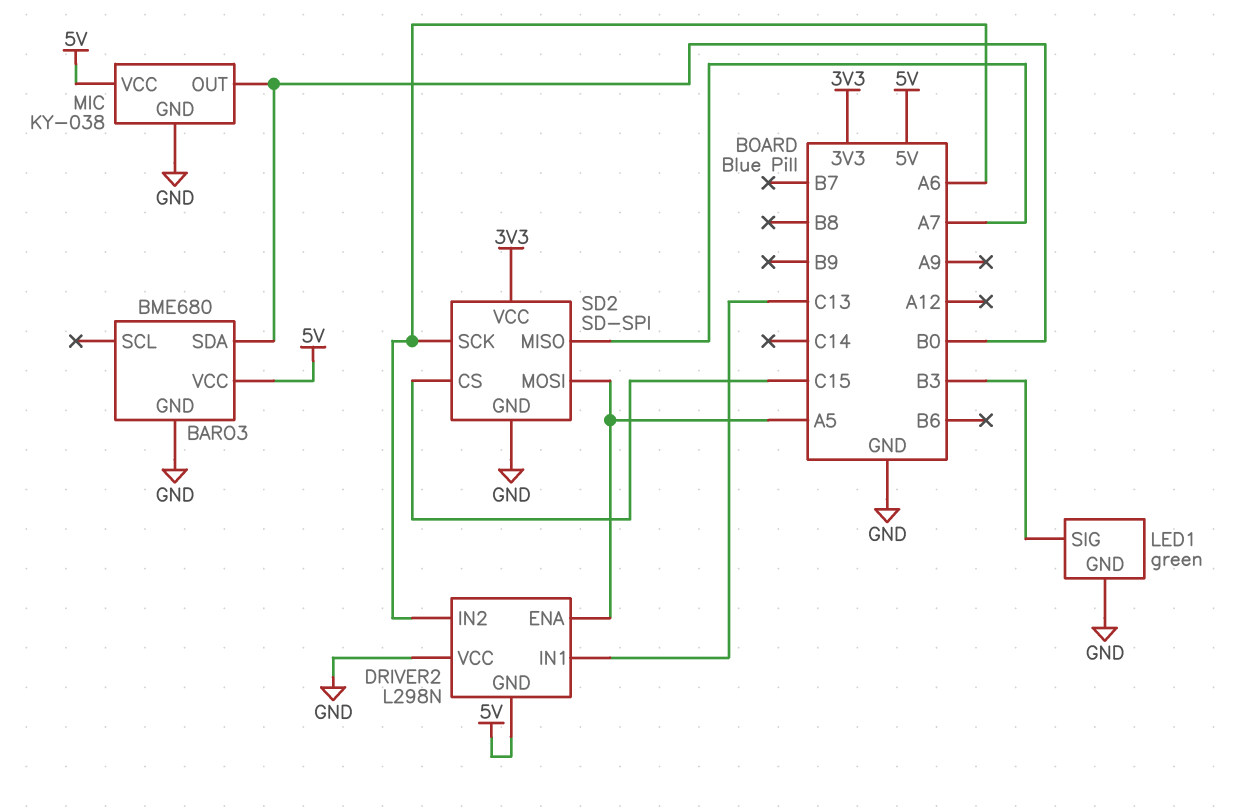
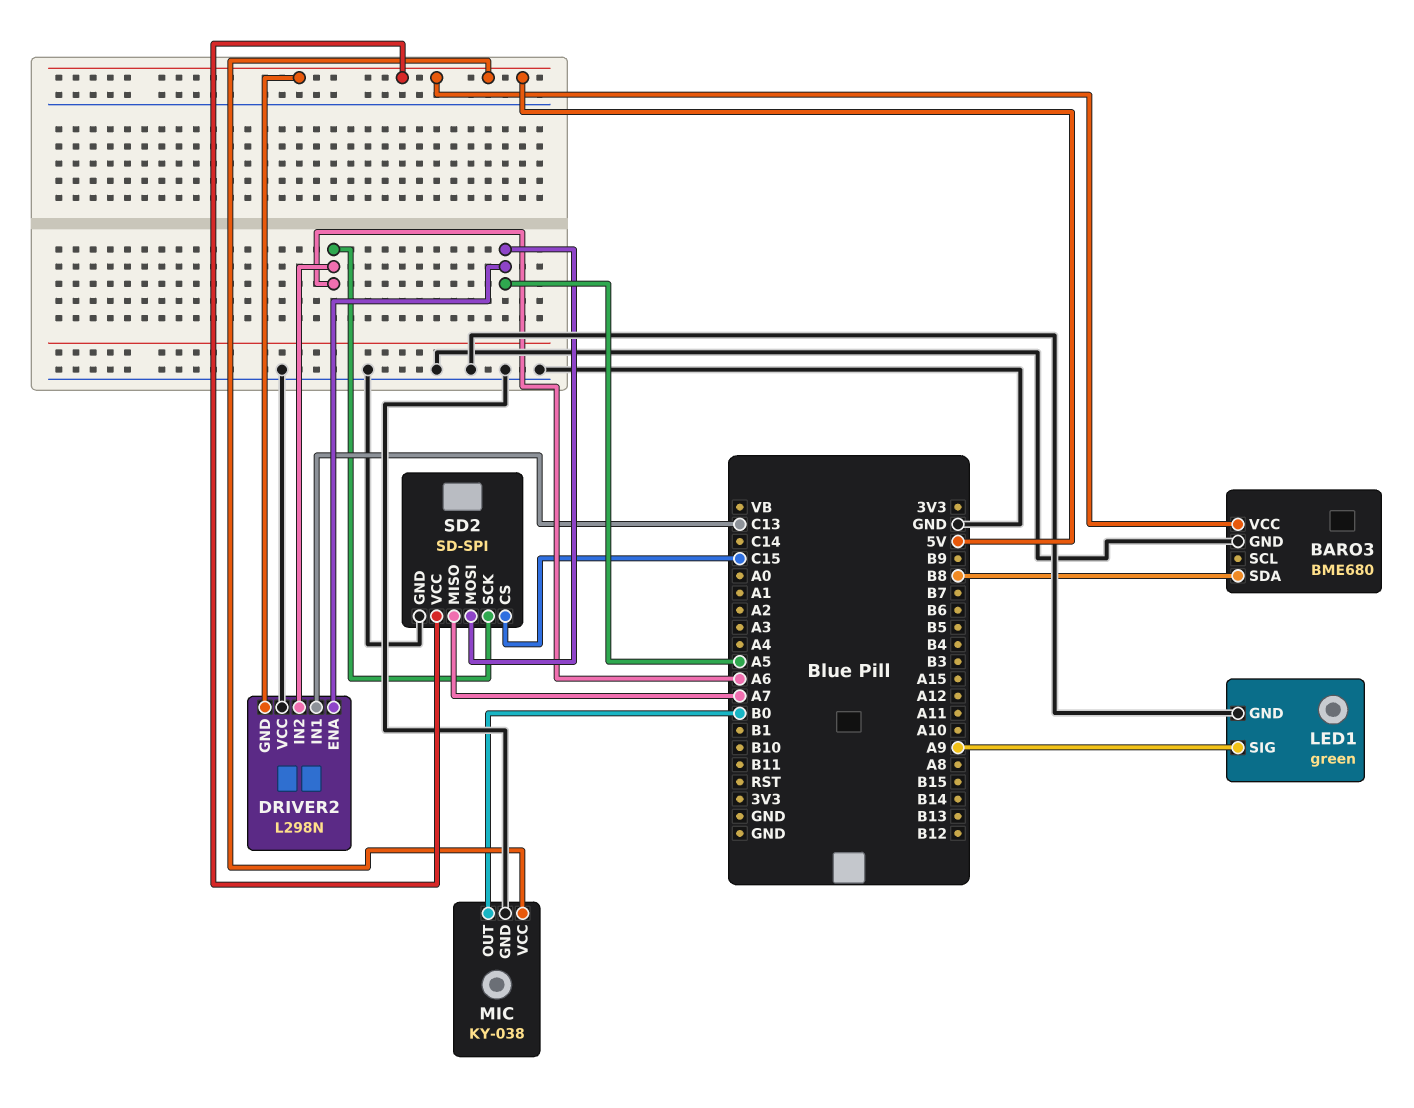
BARO3 pin SDA: B0 -> B8
LED1 pin SIG: B3 -> A9
SD2 pin VCC: 3V3 -> 5V

